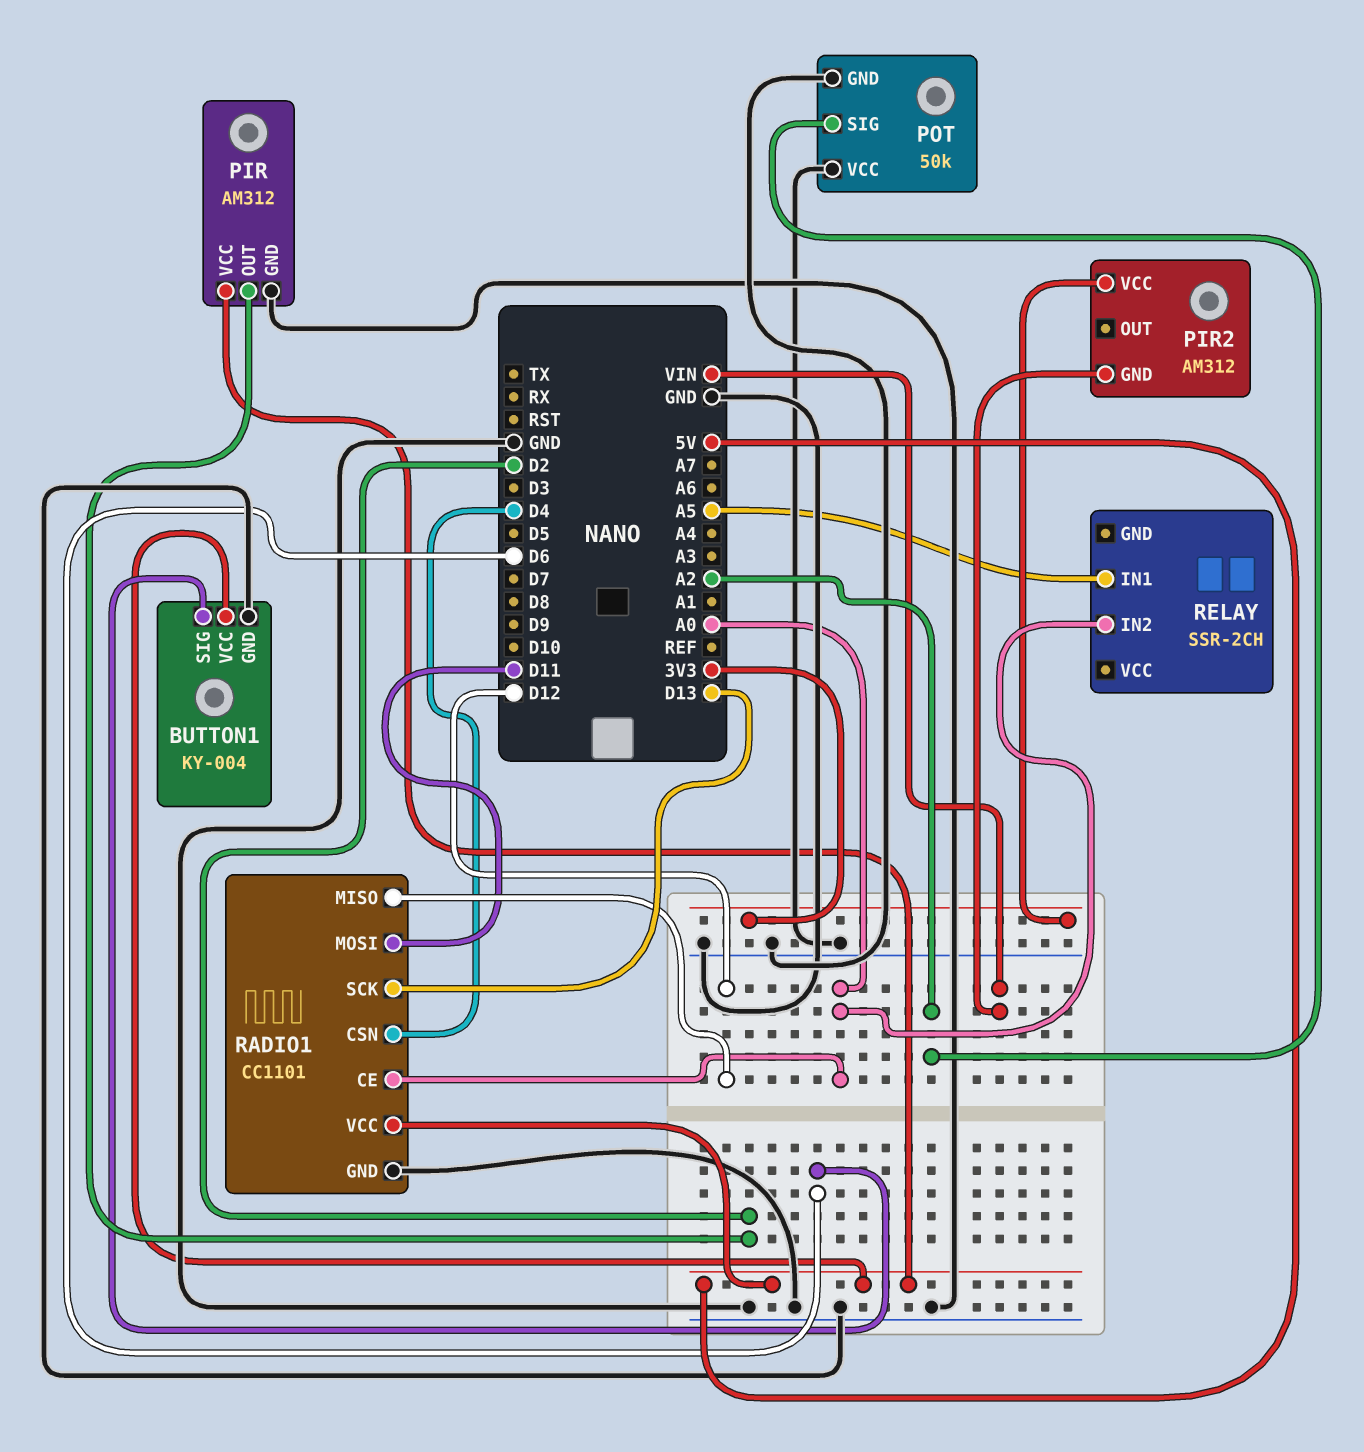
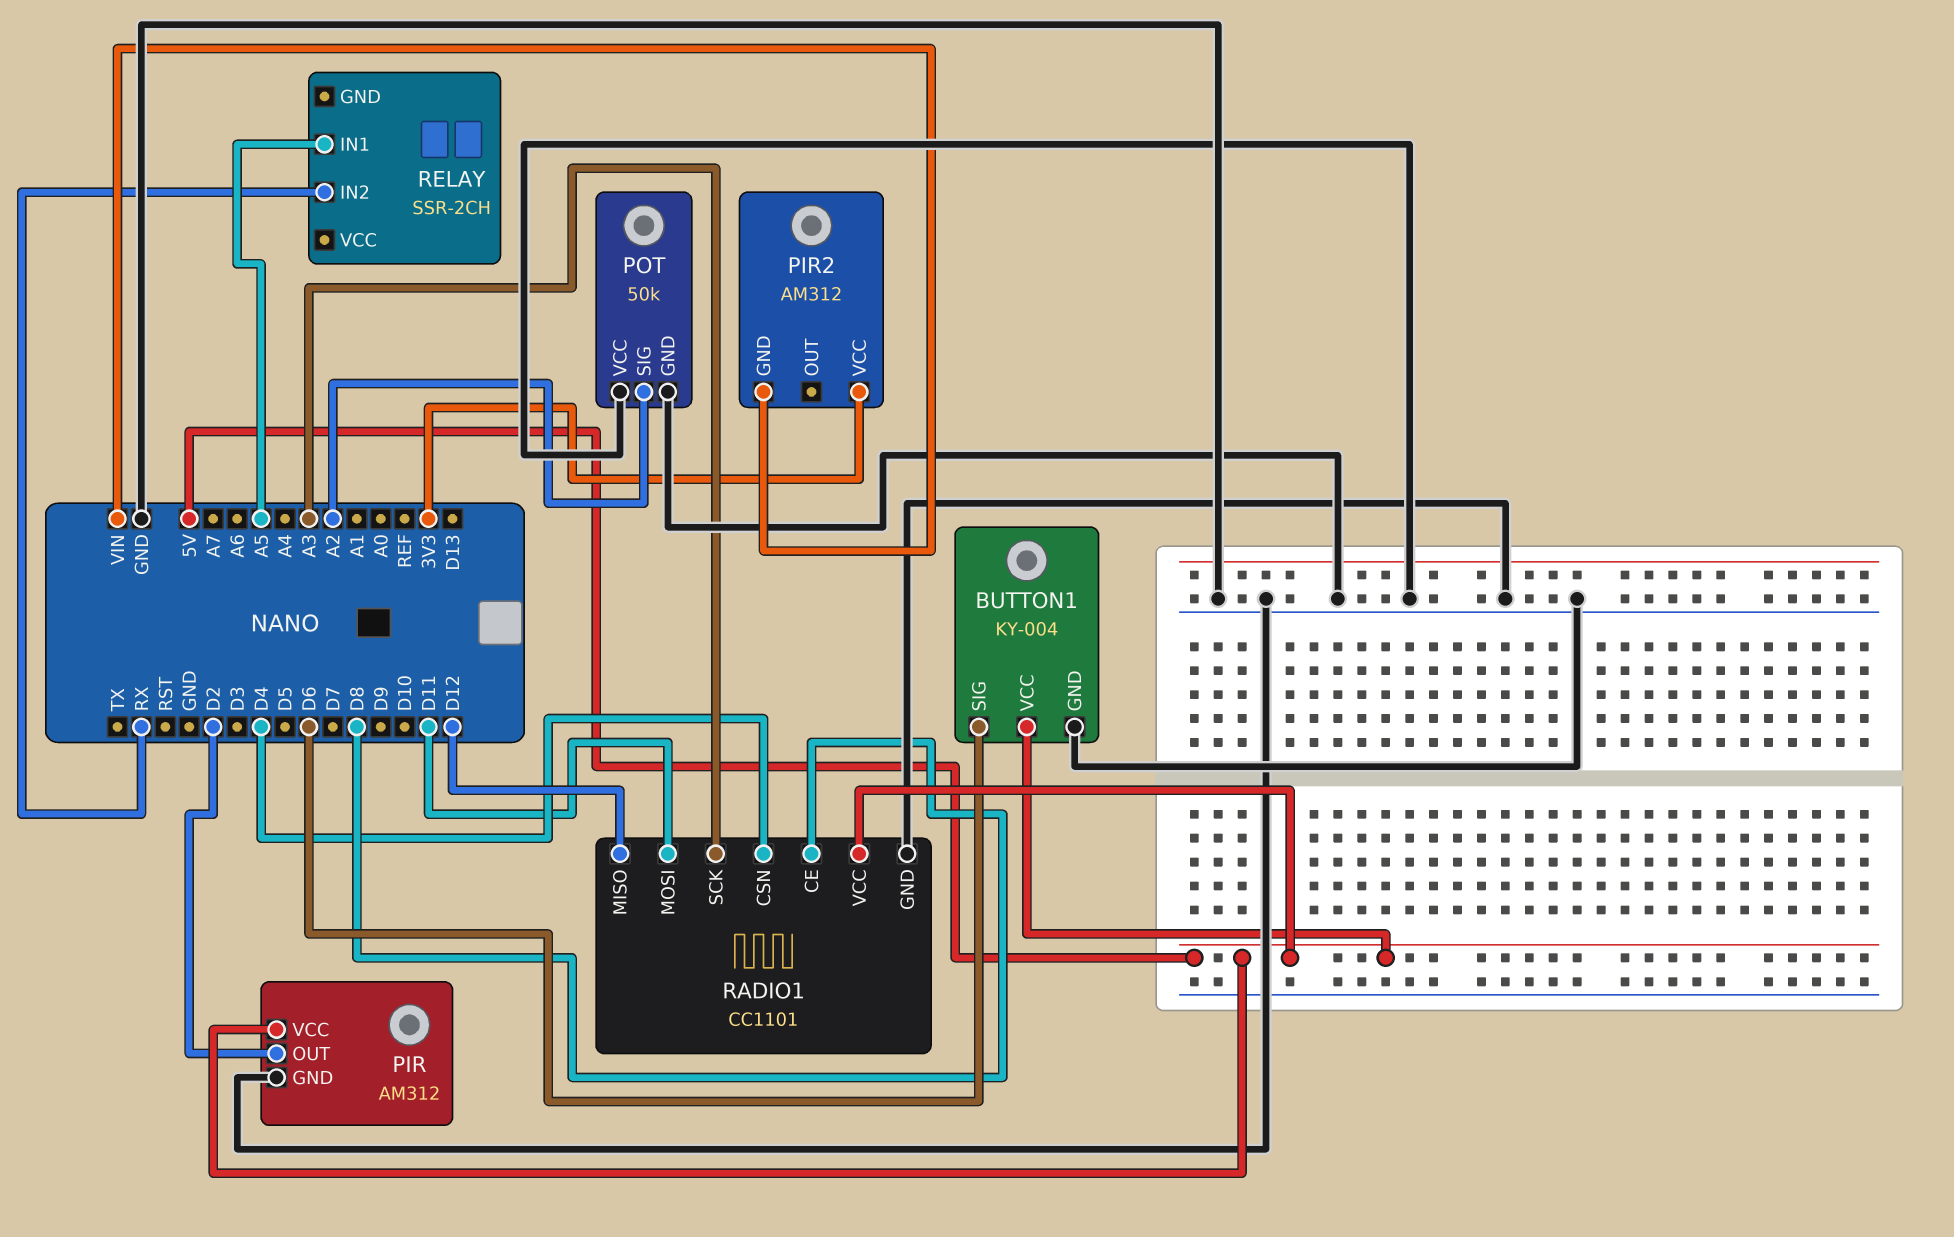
RADIO1 pin CE: A0 -> D8
RADIO1 pin SCK: D13 -> A3
RELAY pin IN2: A0 -> RX

